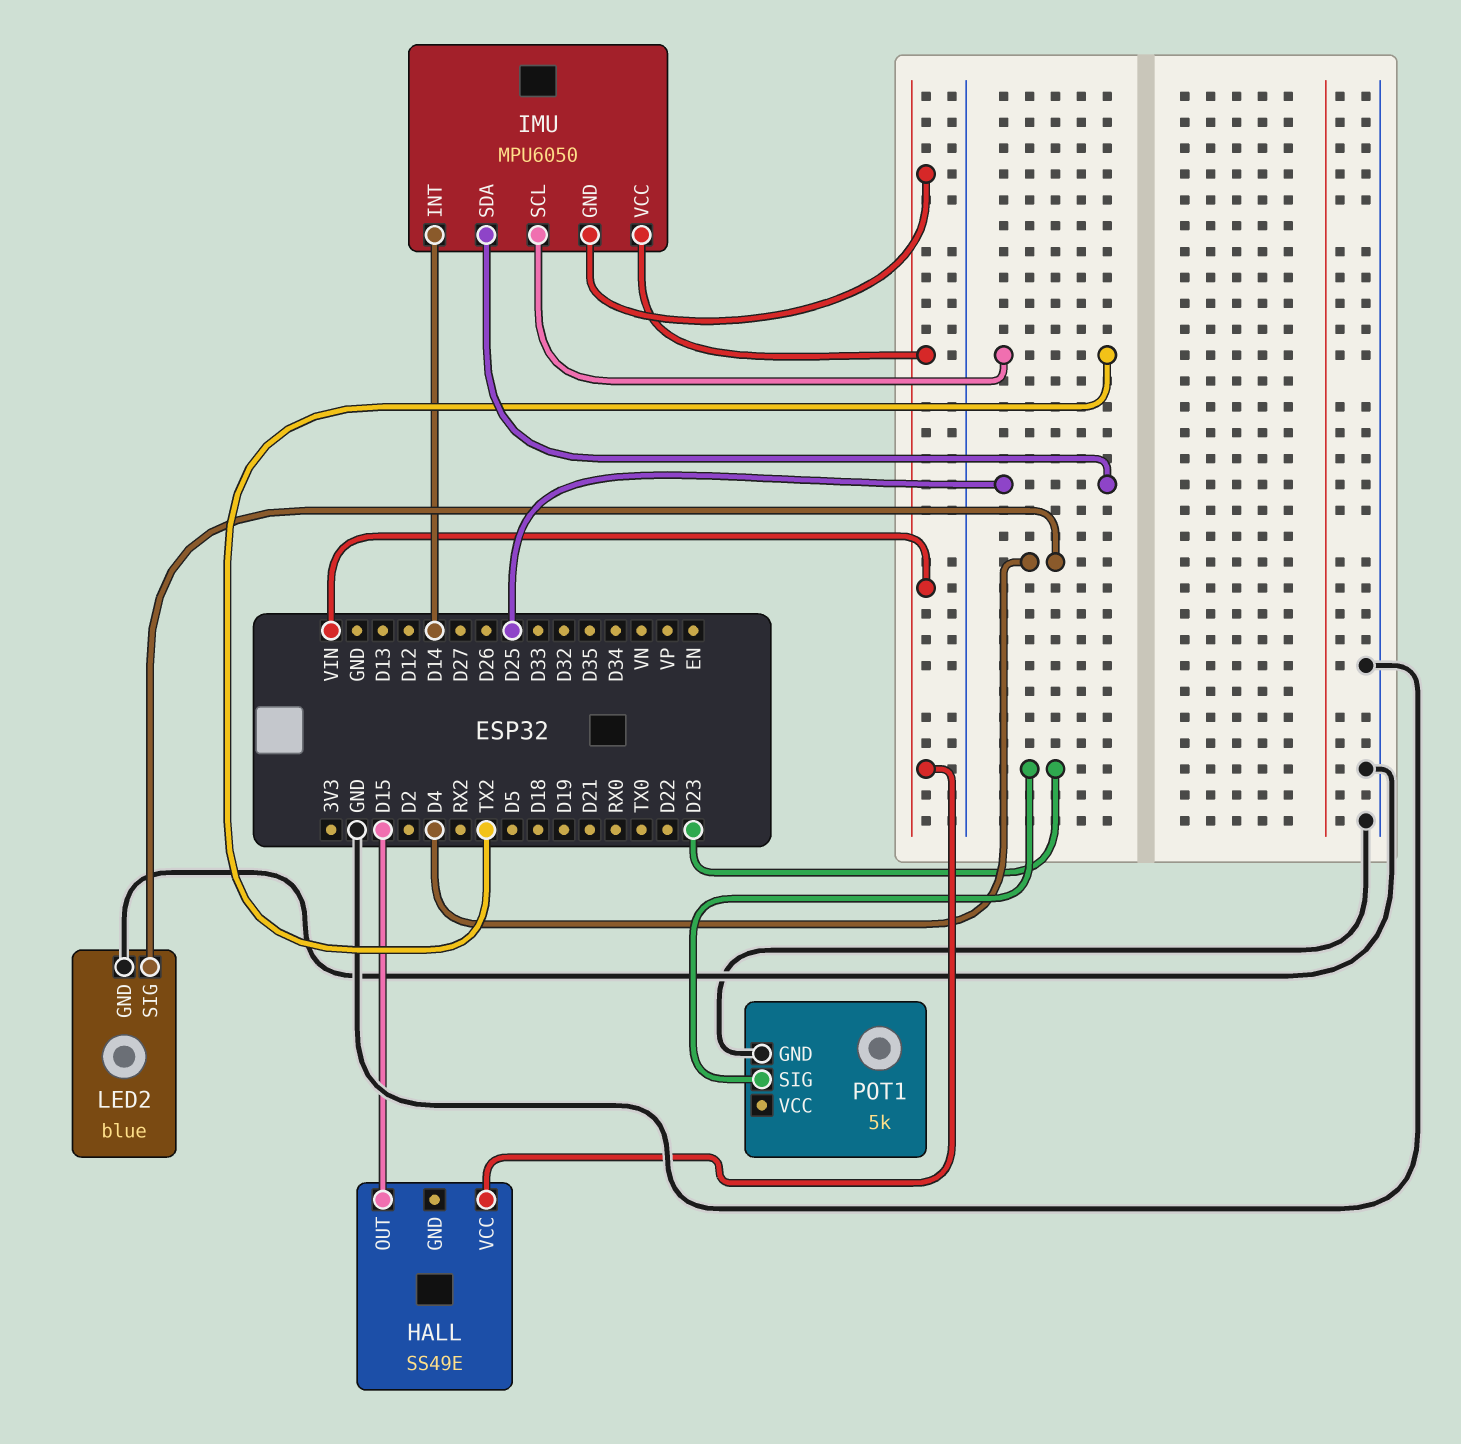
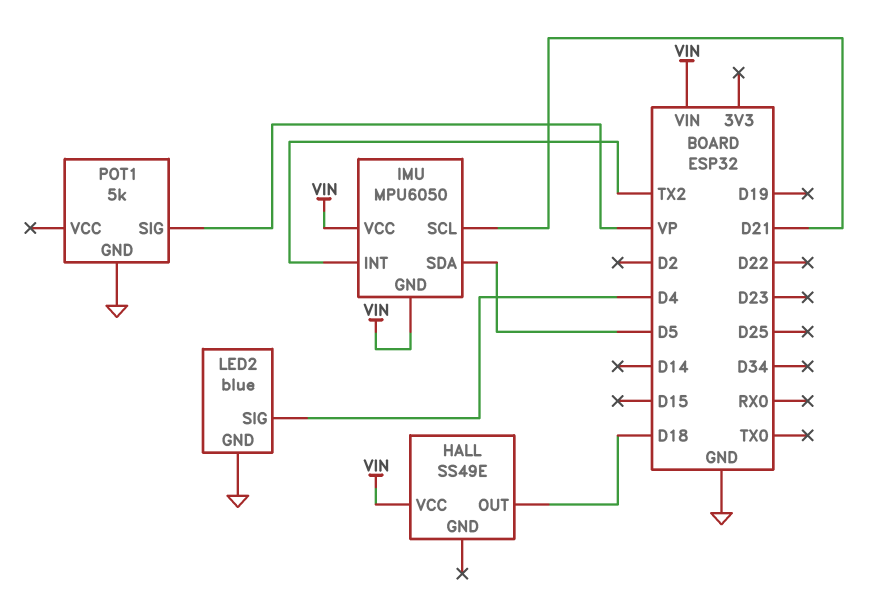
HALL pin OUT: D15 -> D18
IMU pin INT: D14 -> TX2
IMU pin SCL: TX2 -> D21
IMU pin SDA: D25 -> D5
POT1 pin SIG: D23 -> VP

